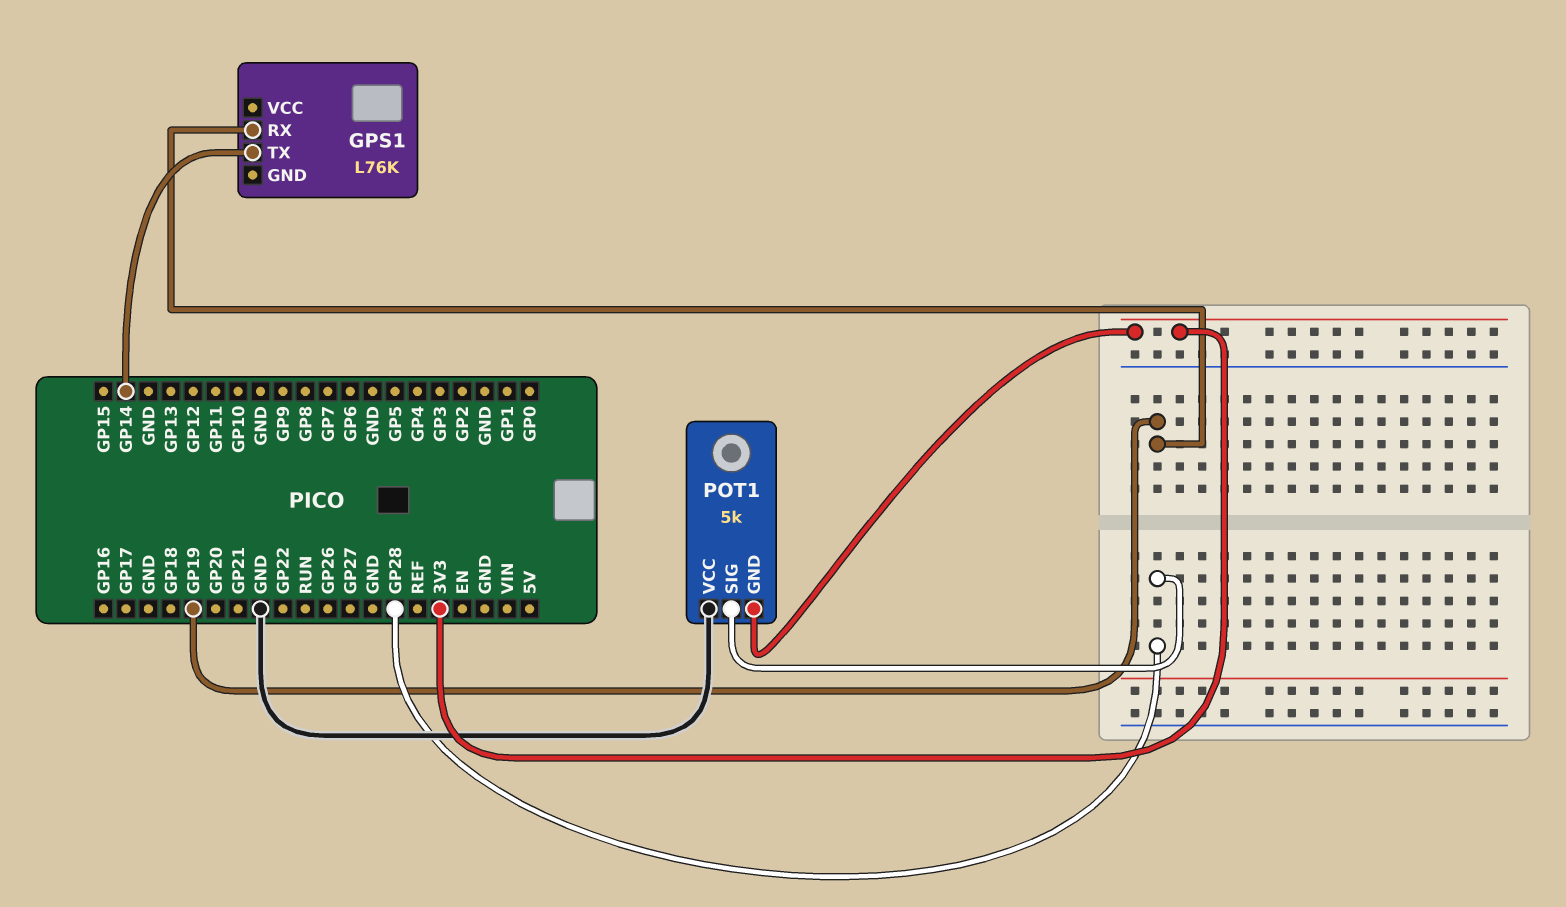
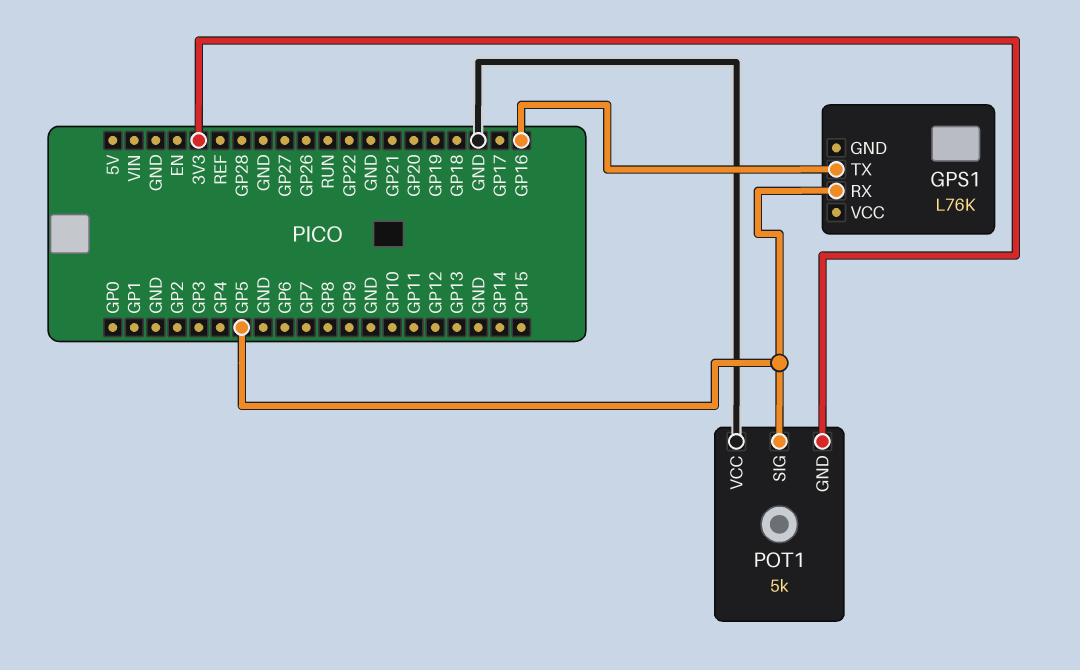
GPS1 pin RX: GP19 -> GP5
GPS1 pin TX: GP14 -> GP16
POT1 pin SIG: GP28 -> GP5

